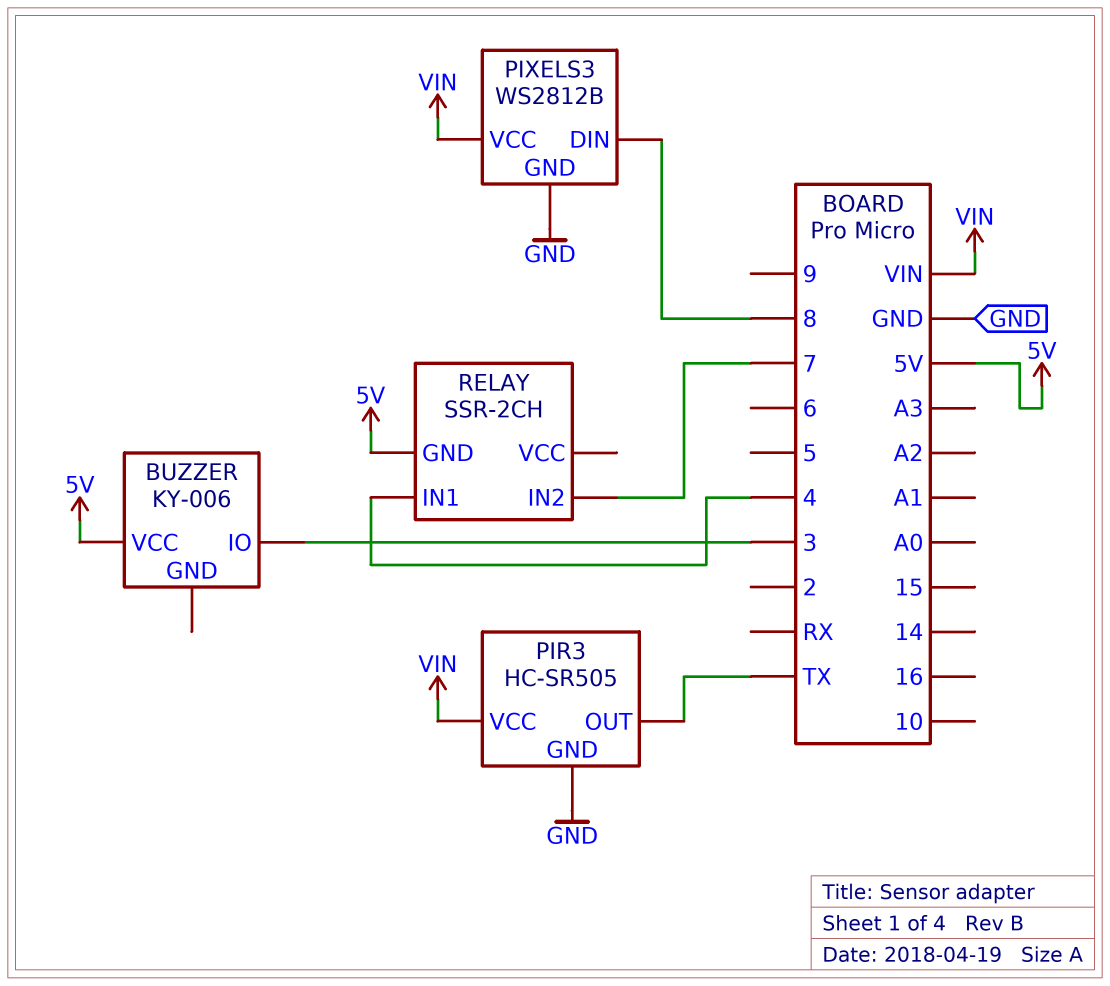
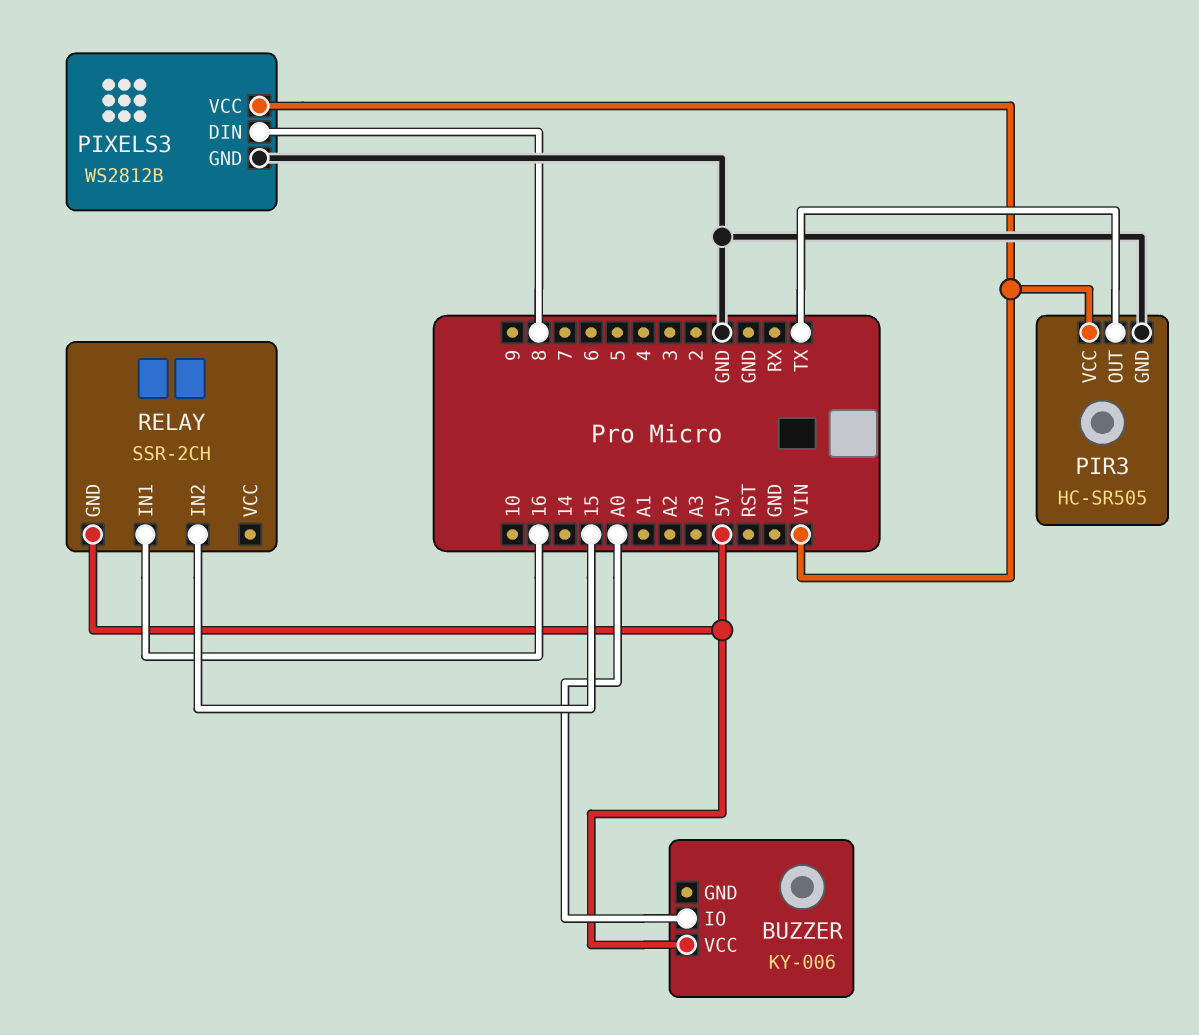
BUZZER pin IO: 3 -> A0
RELAY pin IN1: 4 -> 16
RELAY pin IN2: 7 -> 15

